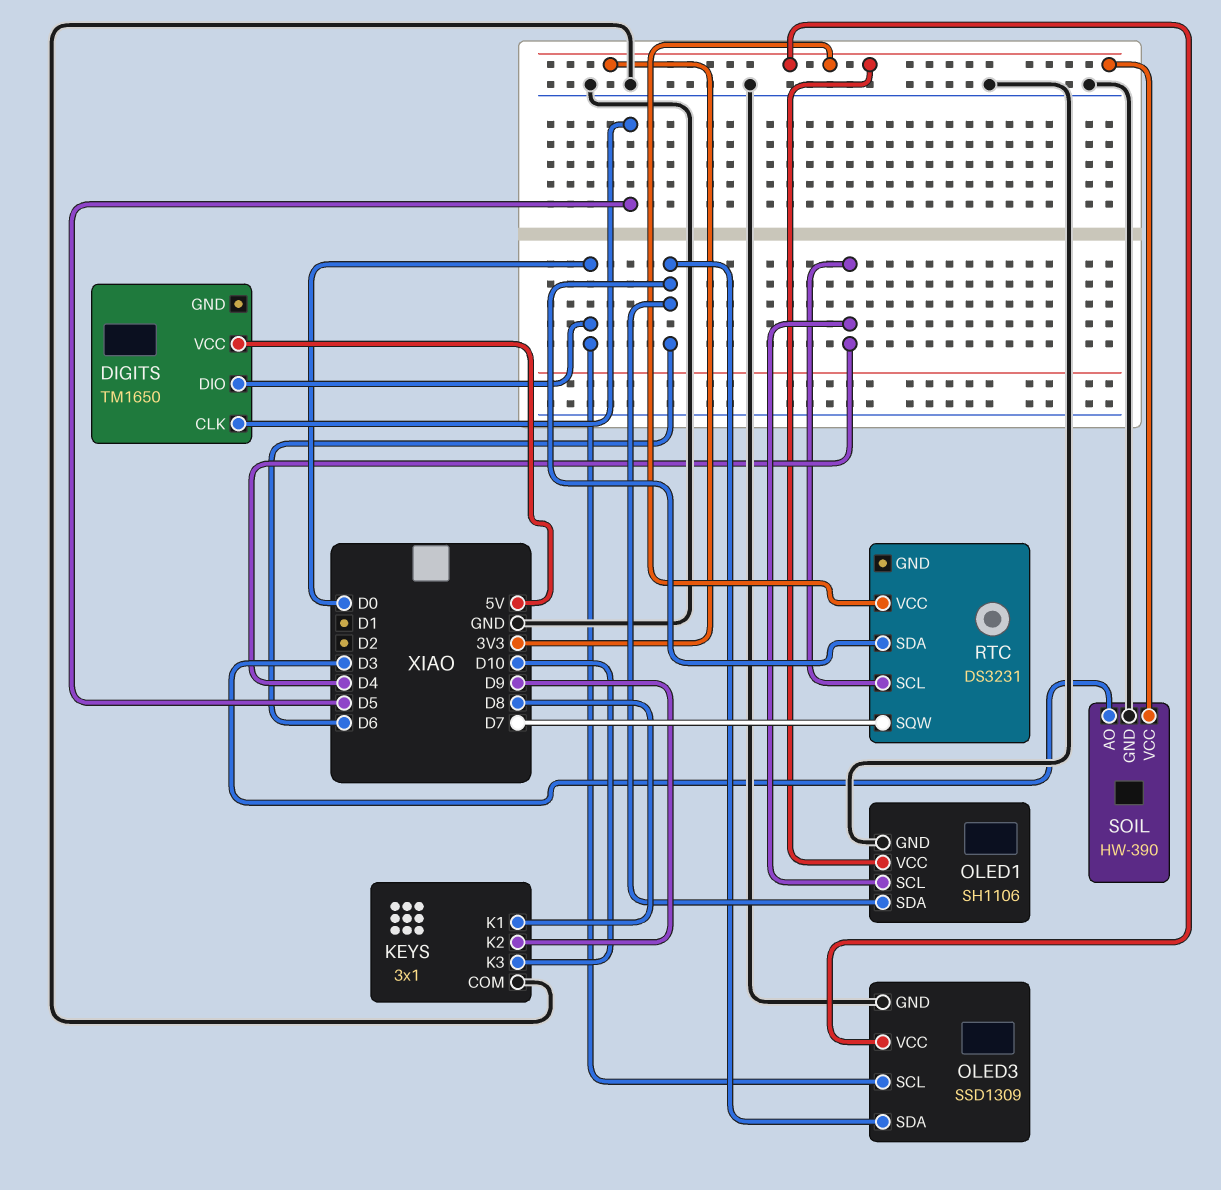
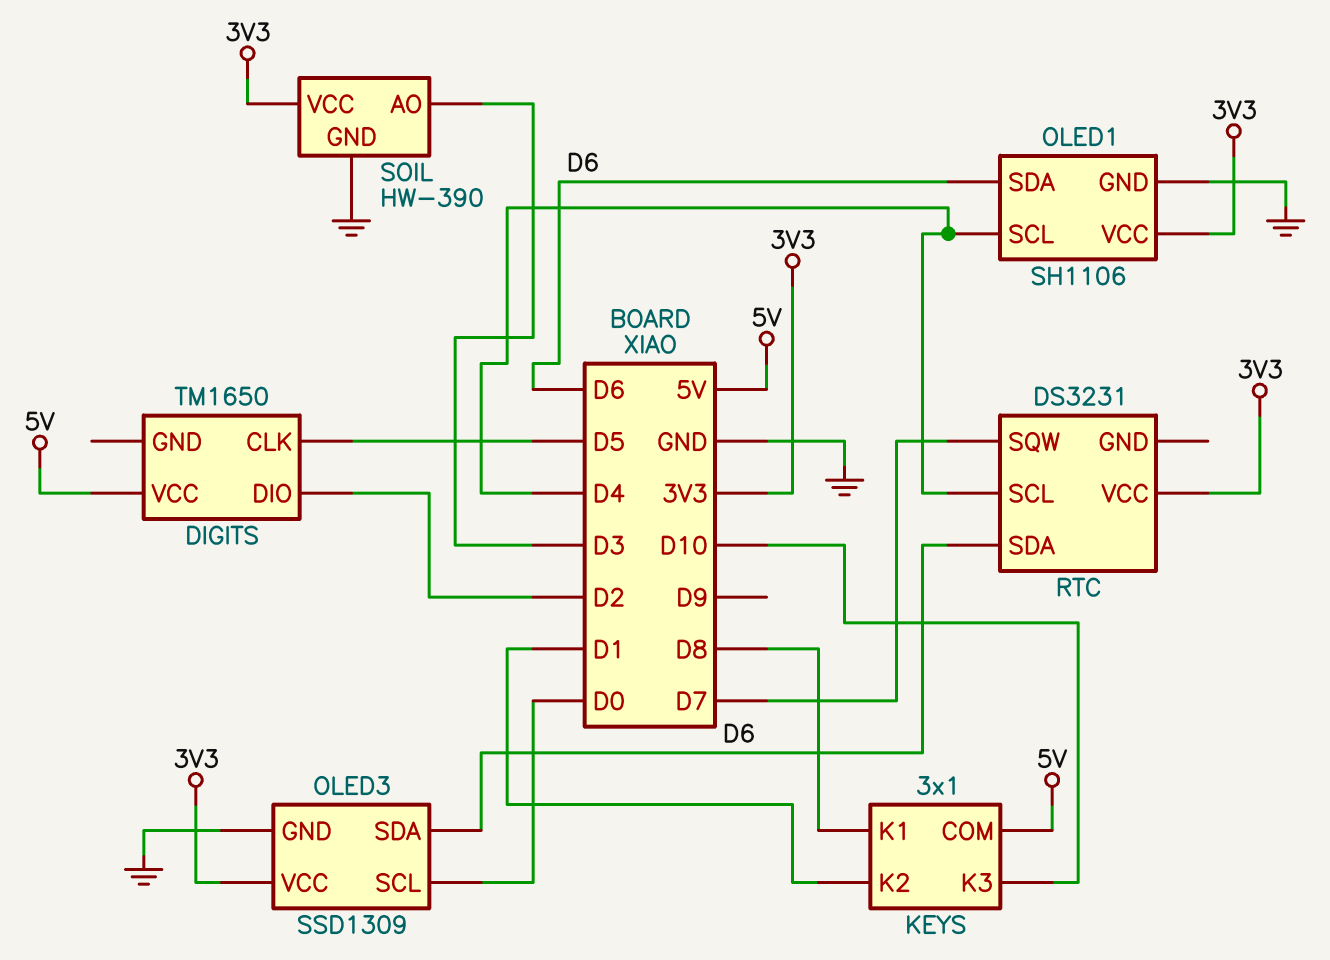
DIGITS pin DIO: D0 -> D2
KEYS pin COM: GND -> 5V
KEYS pin K2: D9 -> D1

